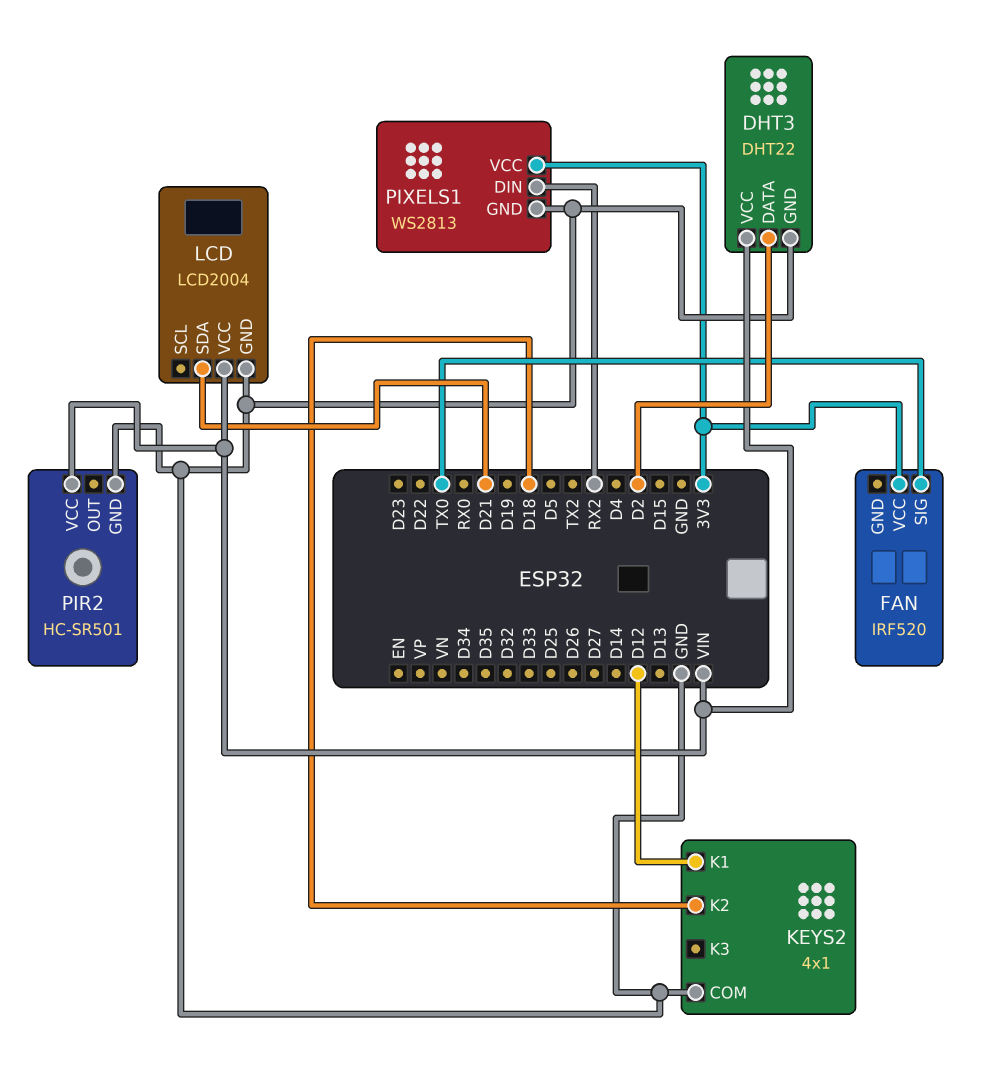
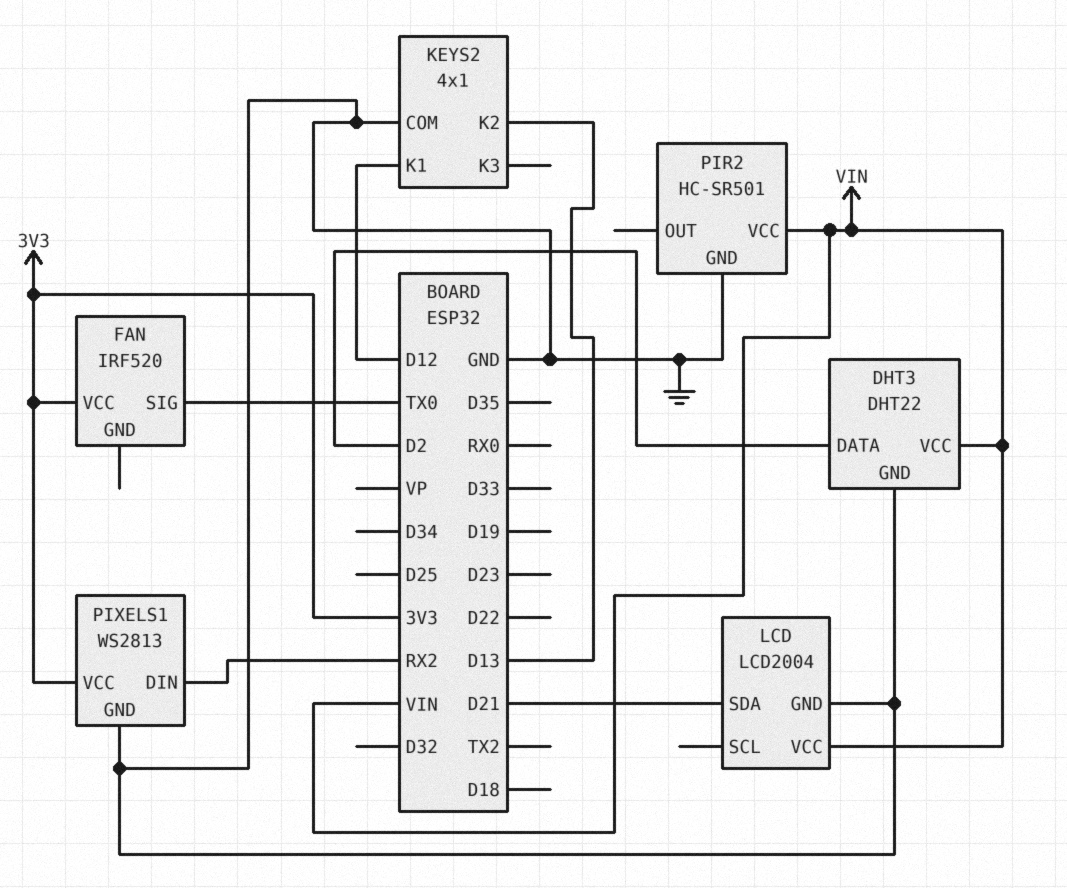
KEYS2 pin K2: D18 -> D13

